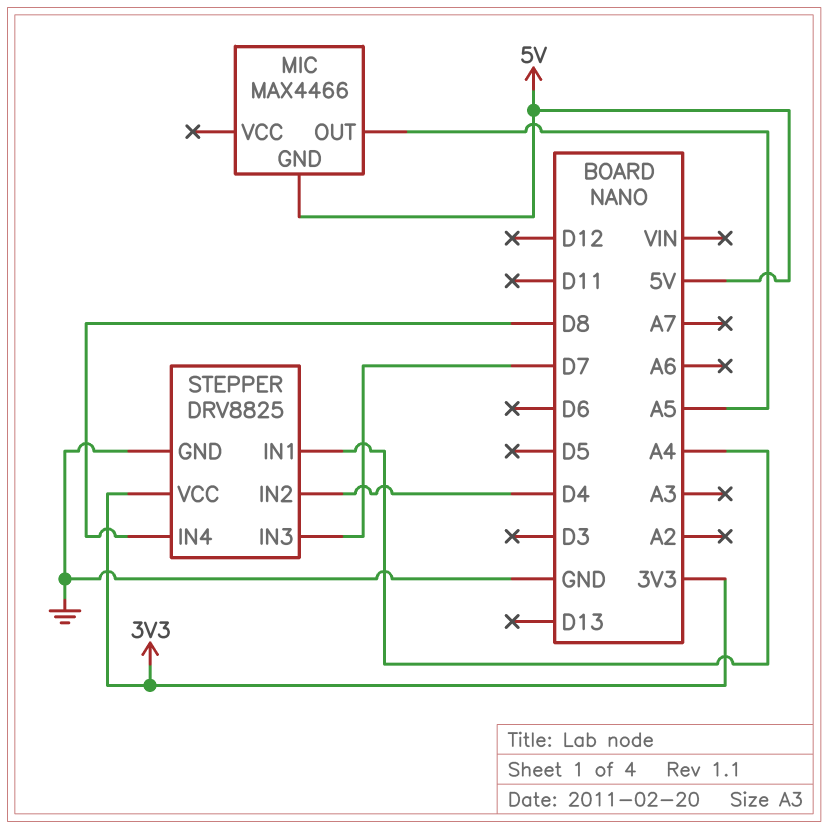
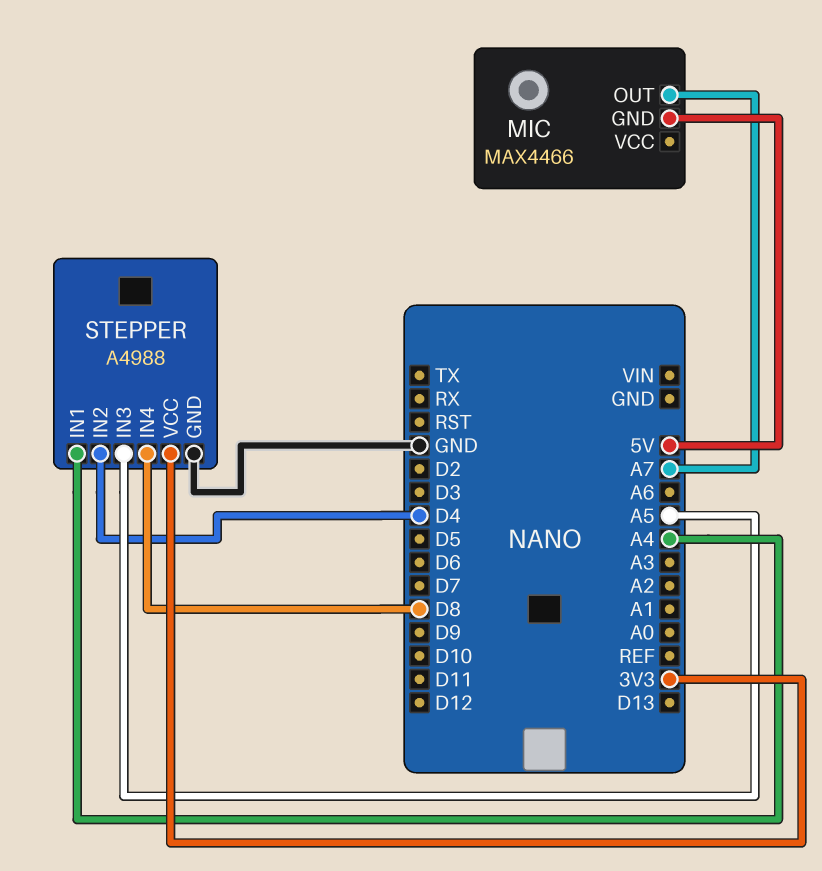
MIC pin OUT: A5 -> A7
STEPPER: DRV8825 -> A4988
STEPPER pin IN3: D7 -> A5

